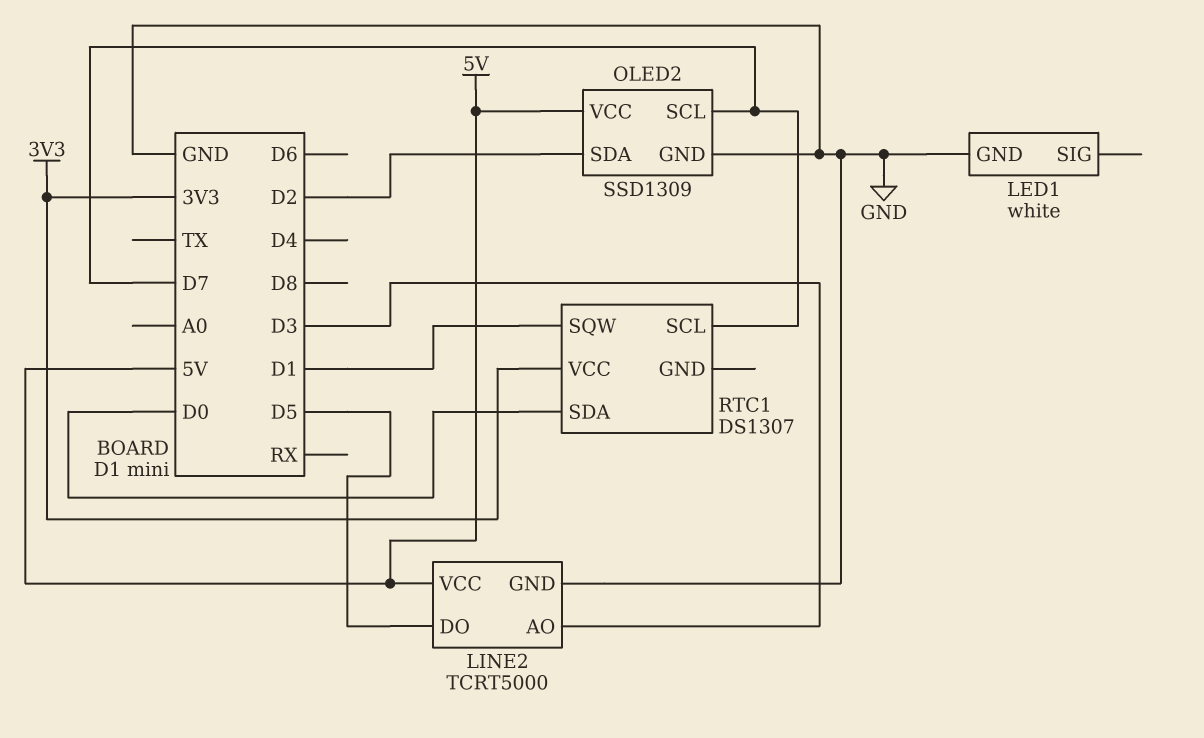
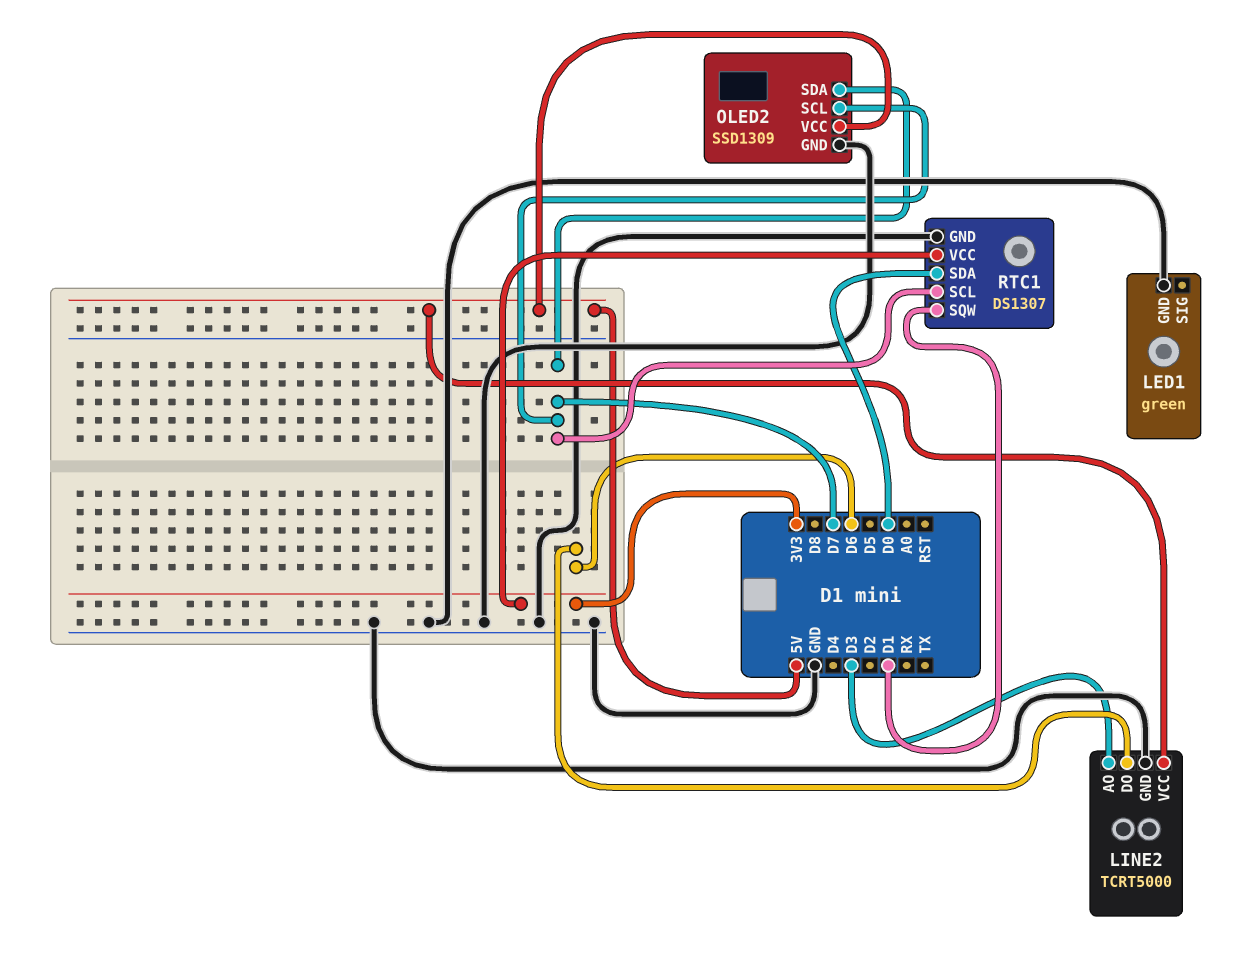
LED1: white -> green
LINE2 pin DO: D5 -> D6
OLED2 pin SDA: D2 -> D7
RTC1 pin GND: none -> GND

